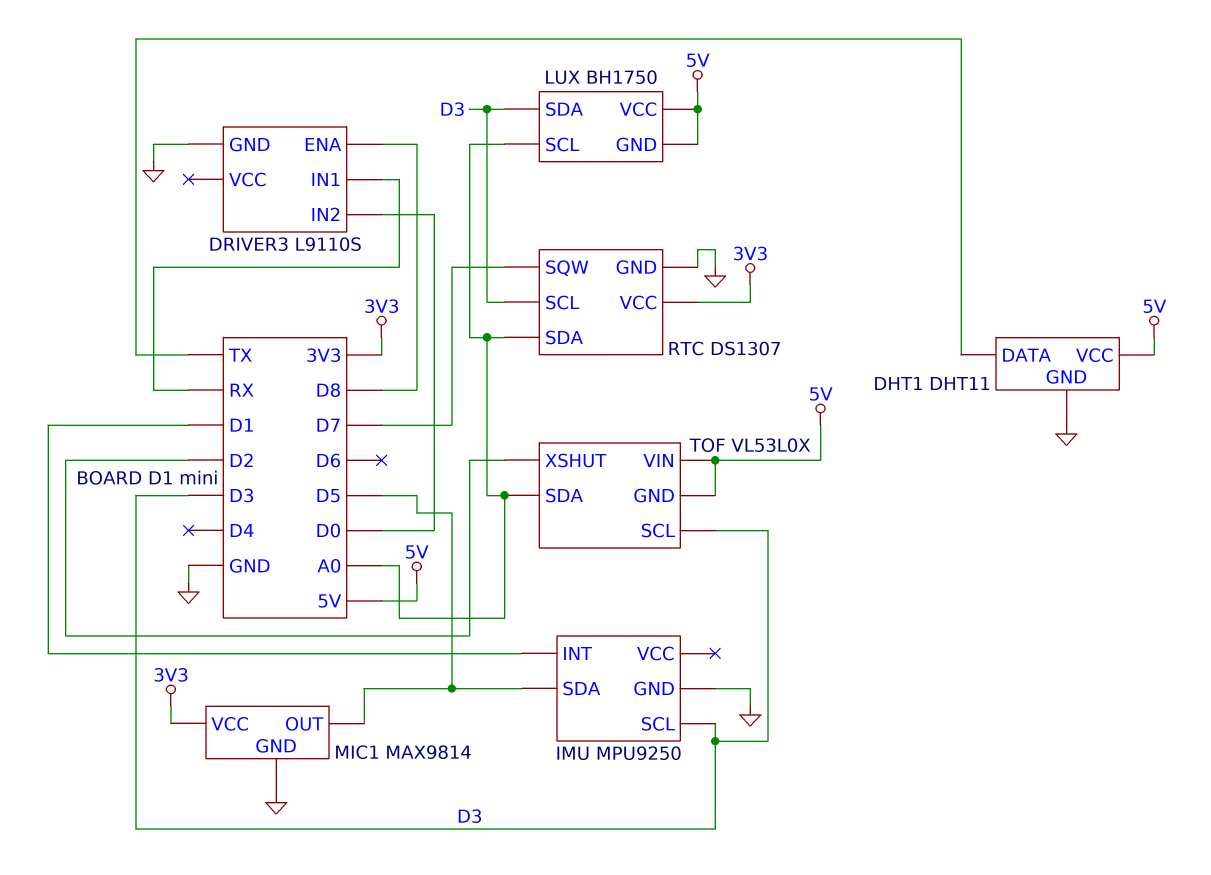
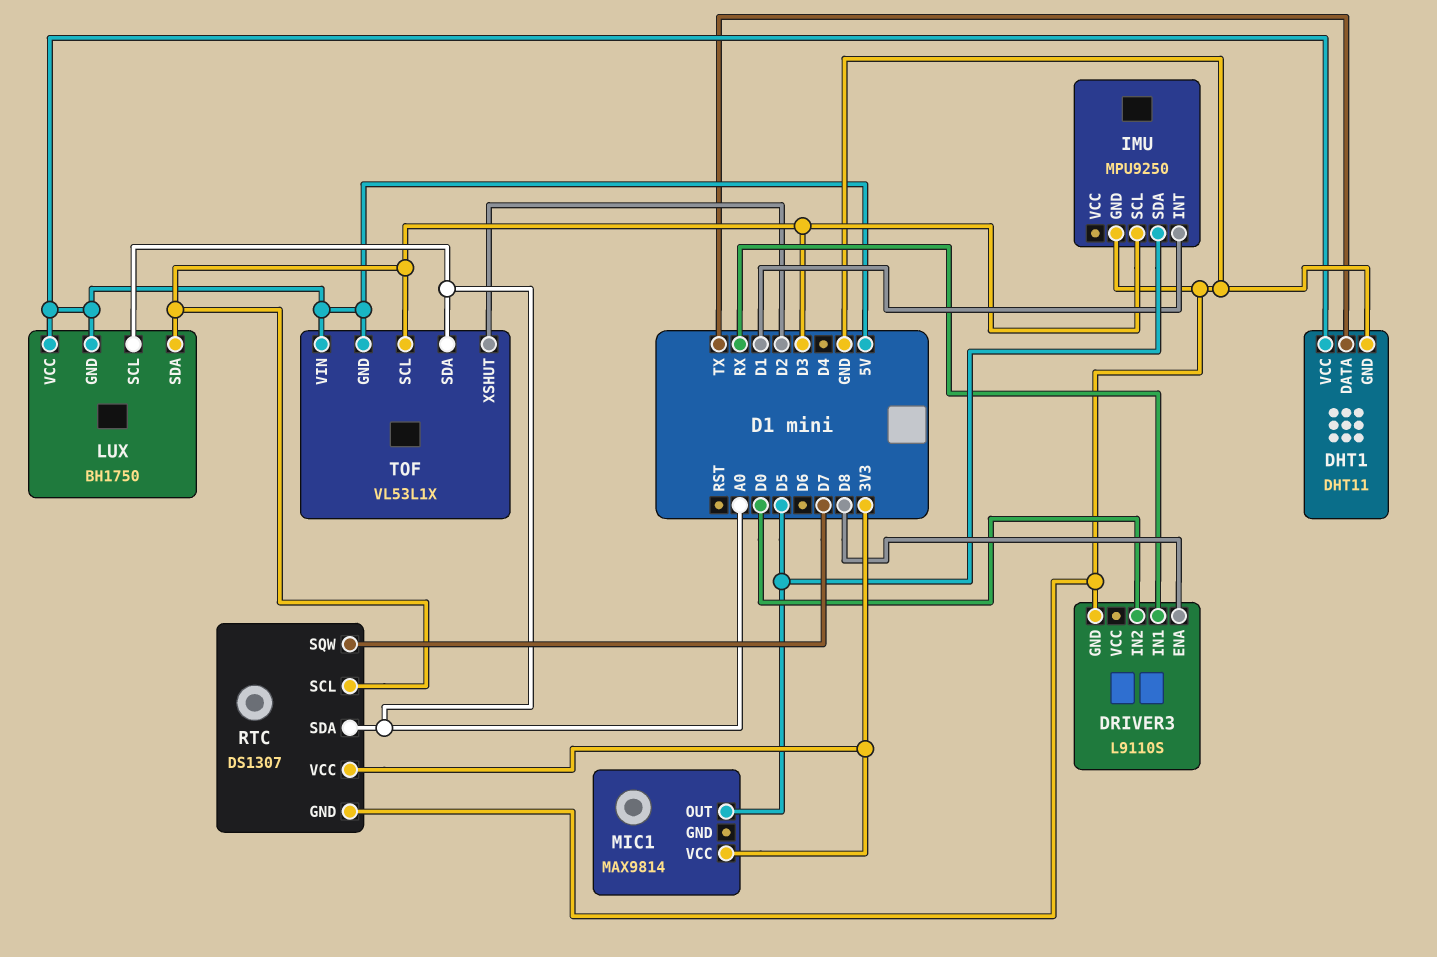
MIC1 pin GND: GND -> none
TOF: VL53L0X -> VL53L1X

